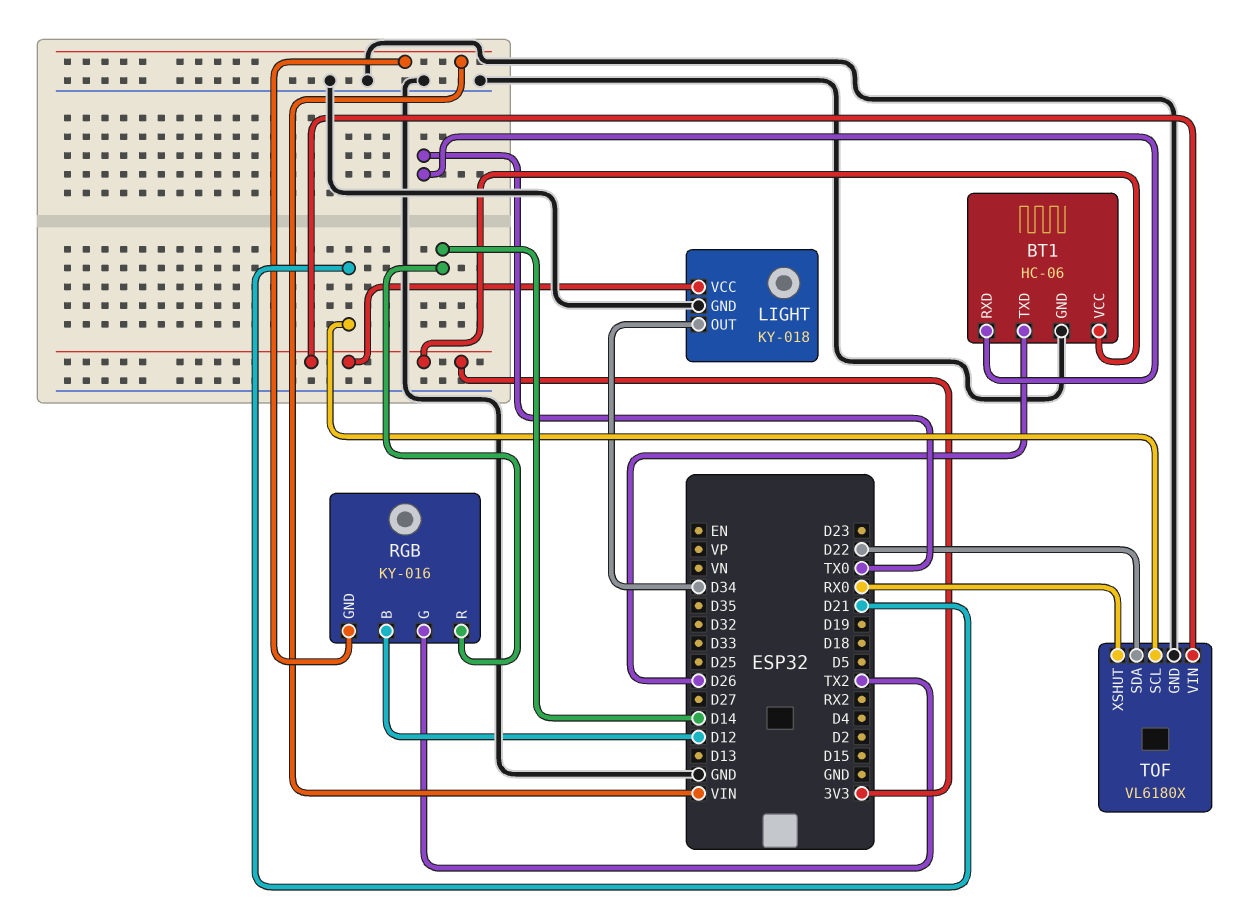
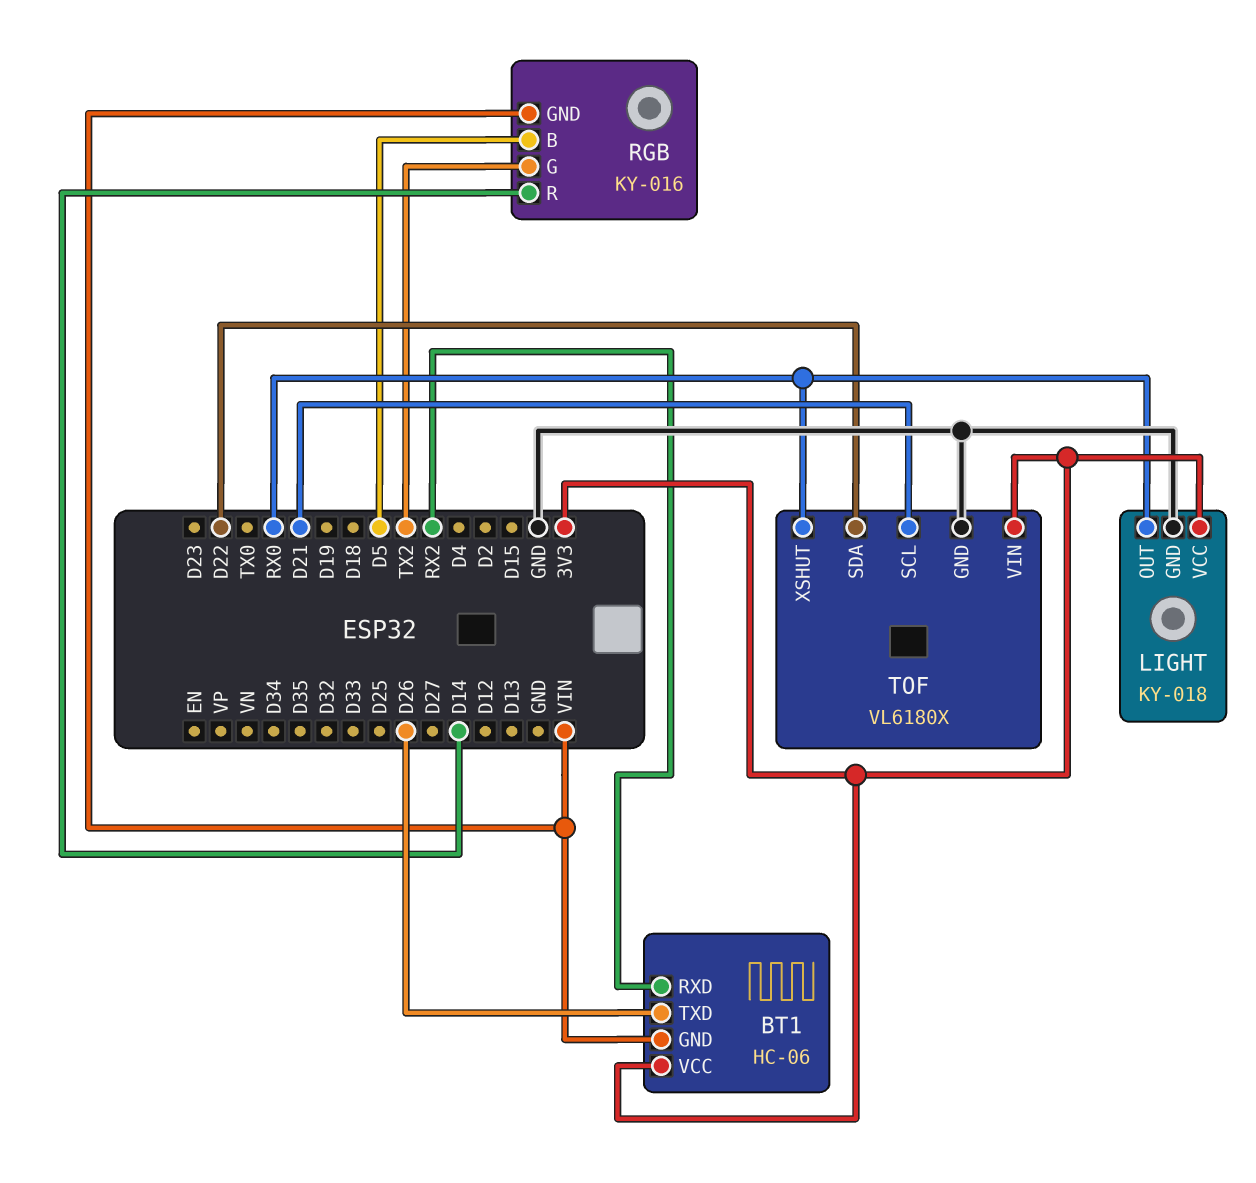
BT1 pin GND: GND -> VIN
BT1 pin RXD: TX0 -> RX2
LIGHT pin OUT: D34 -> RX0
RGB pin B: D12 -> D5

